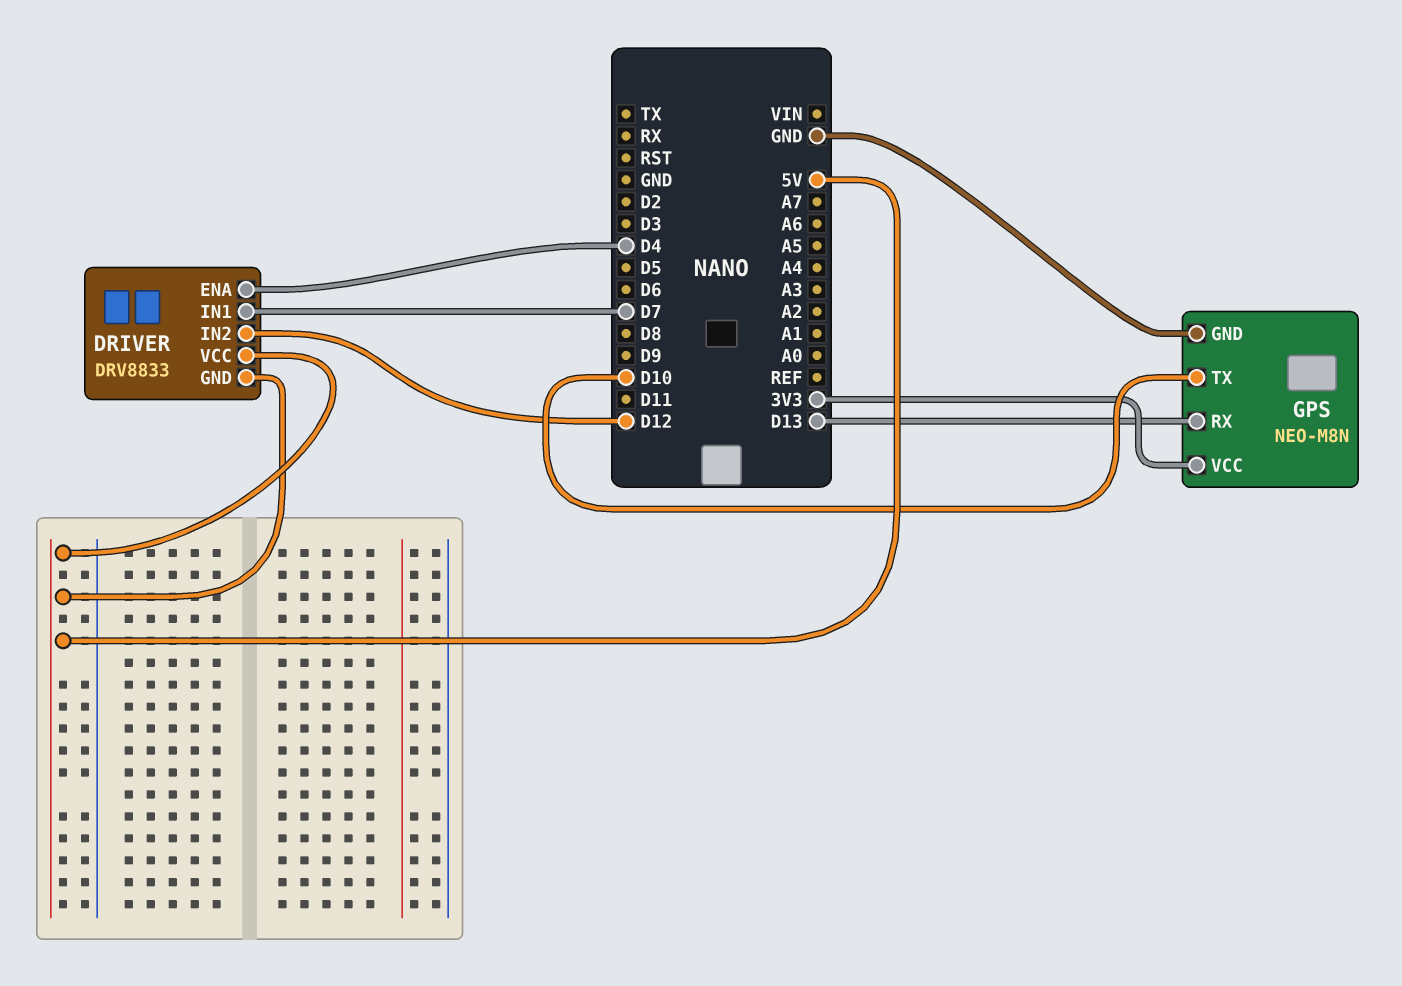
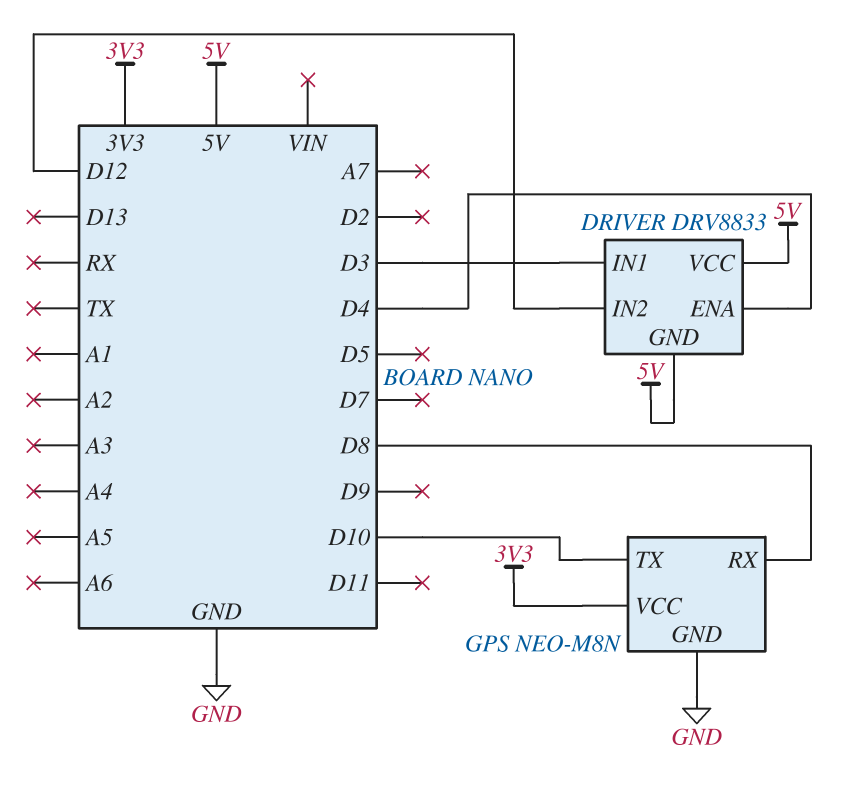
DRIVER pin IN1: D7 -> D3
GPS pin RX: D13 -> D8

